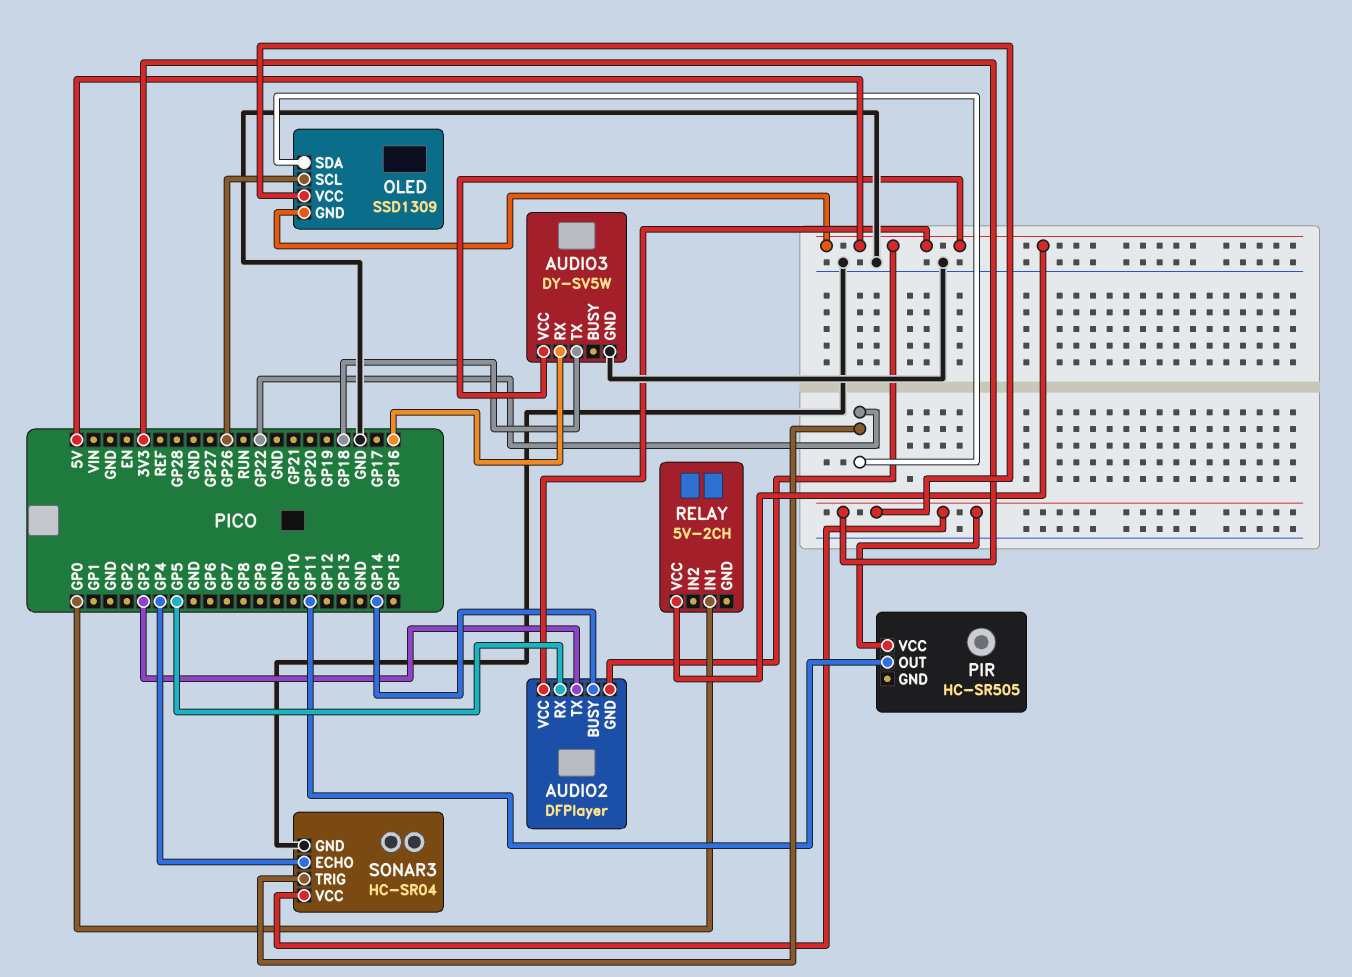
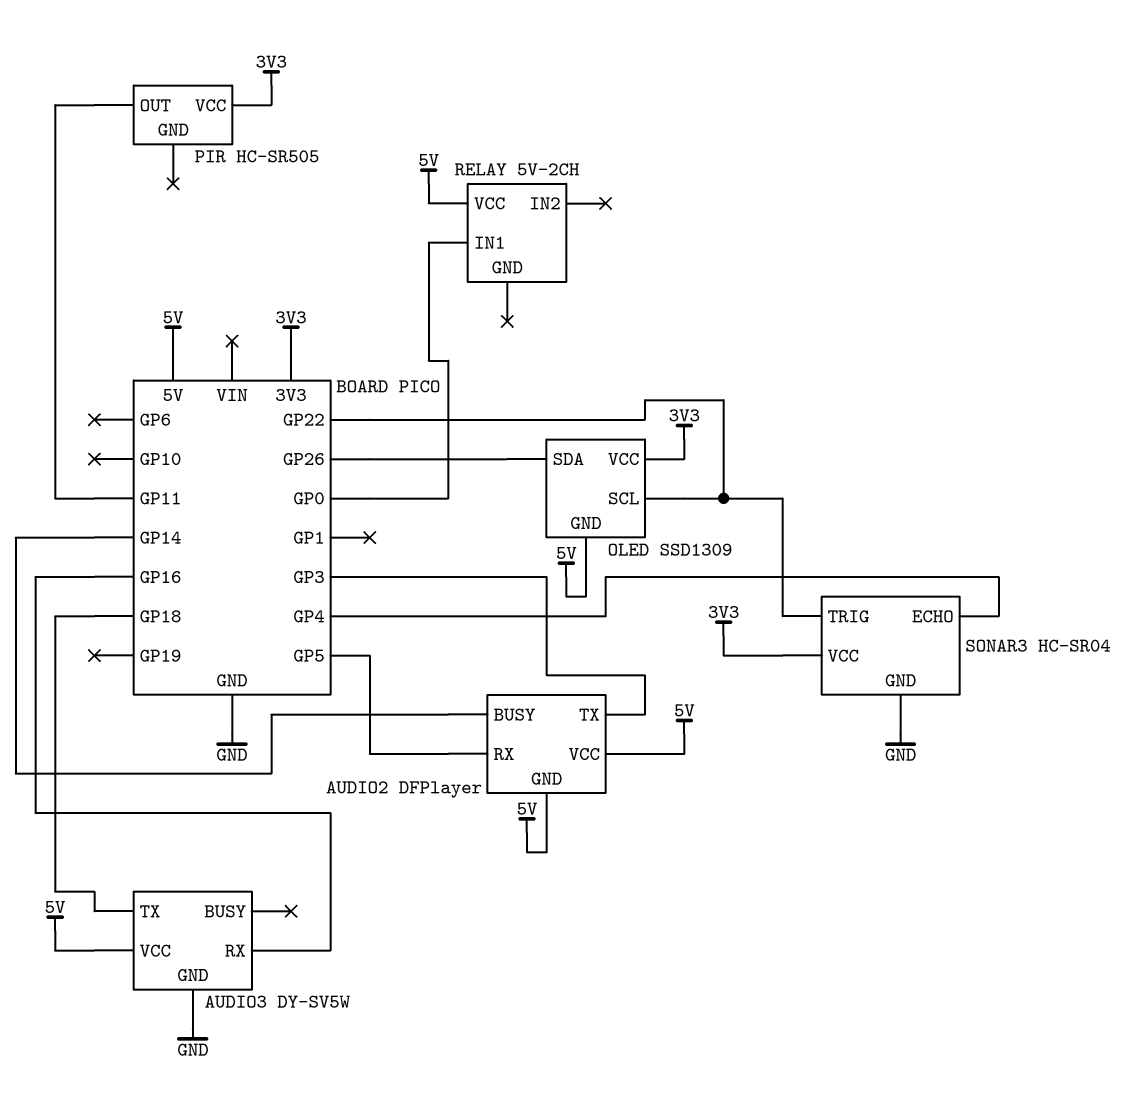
OLED pin SCL: GP26 -> GP22
OLED pin SDA: GP22 -> GP26

